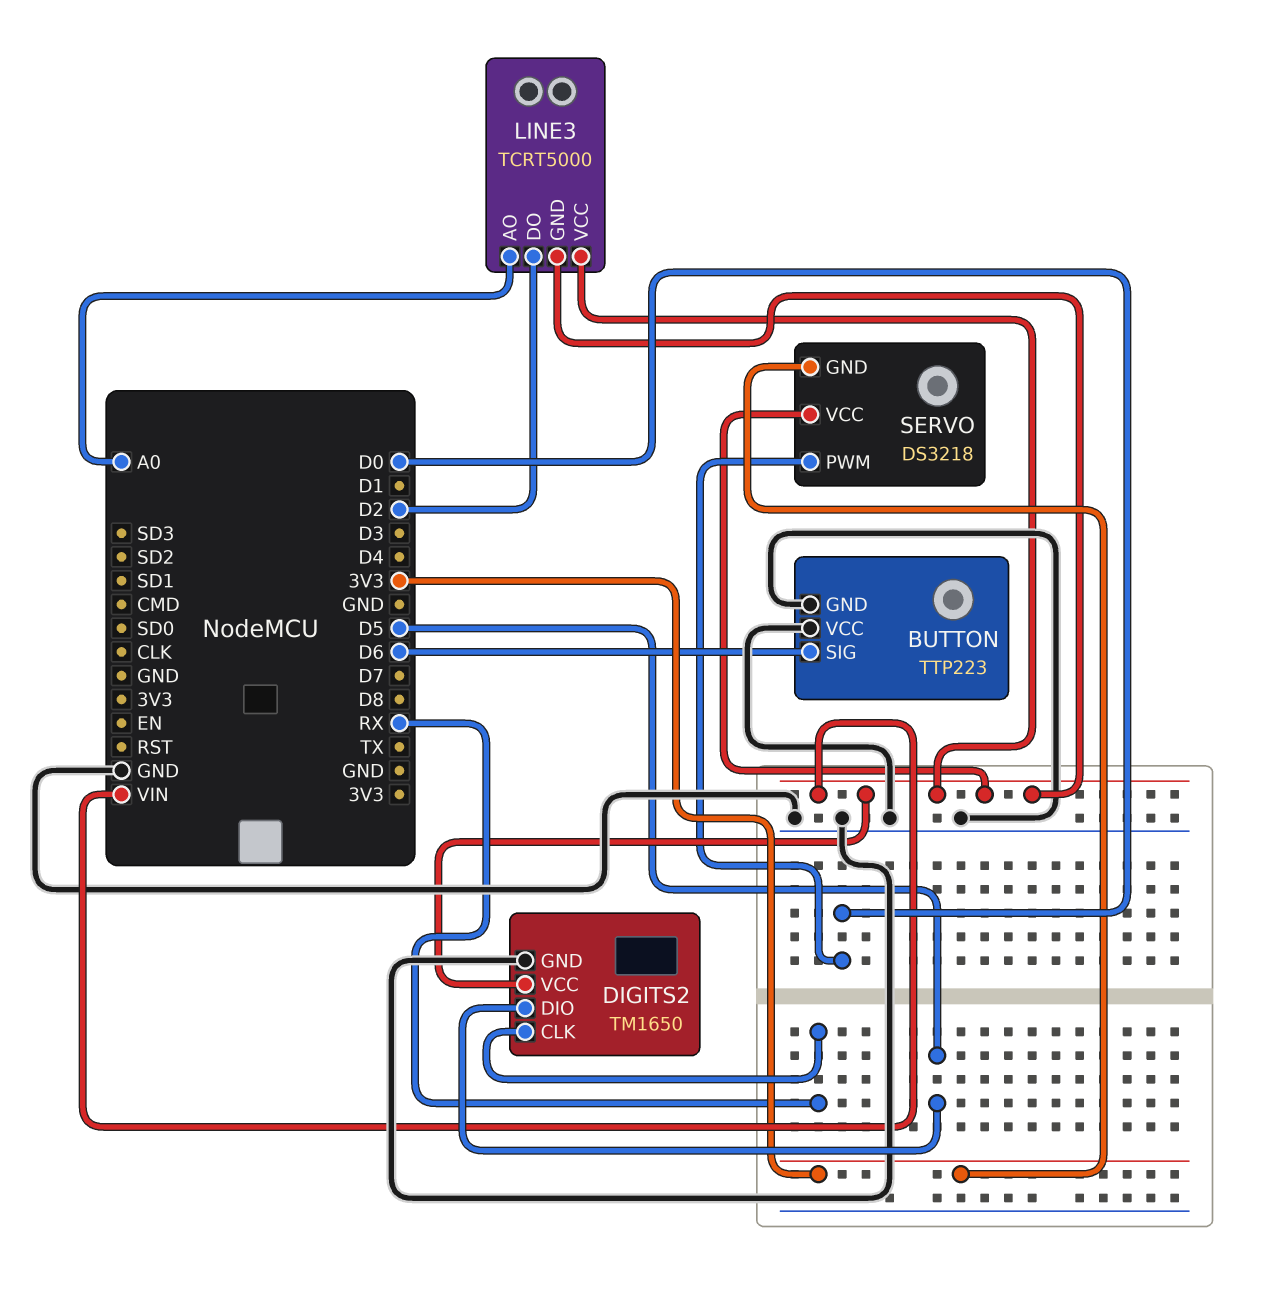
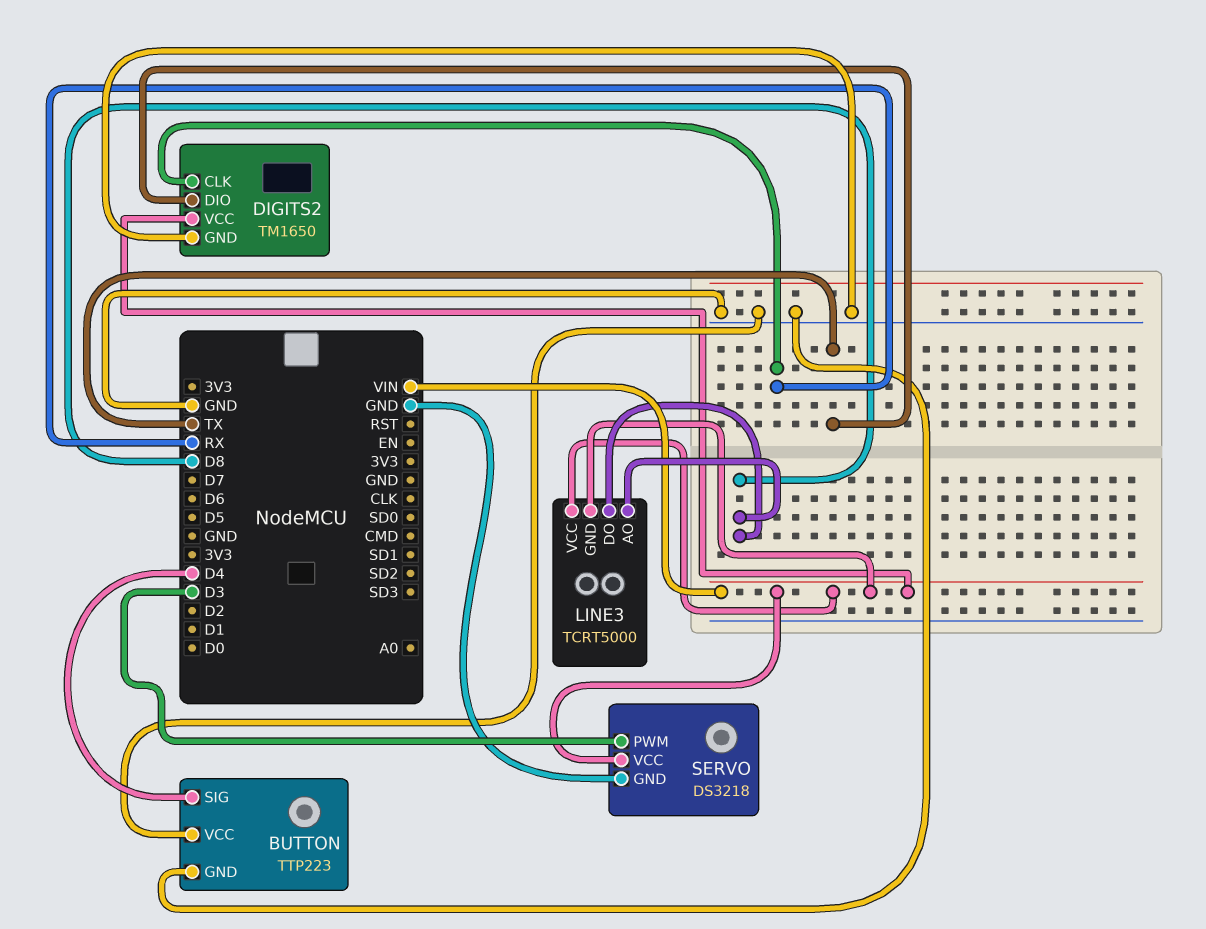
BUTTON pin SIG: D6 -> D4
DIGITS2 pin DIO: D5 -> TX
LINE3 pin AO: A0 -> D8
LINE3 pin DO: D2 -> D8
SERVO pin GND: 3V3 -> GND
SERVO pin PWM: D0 -> D3

